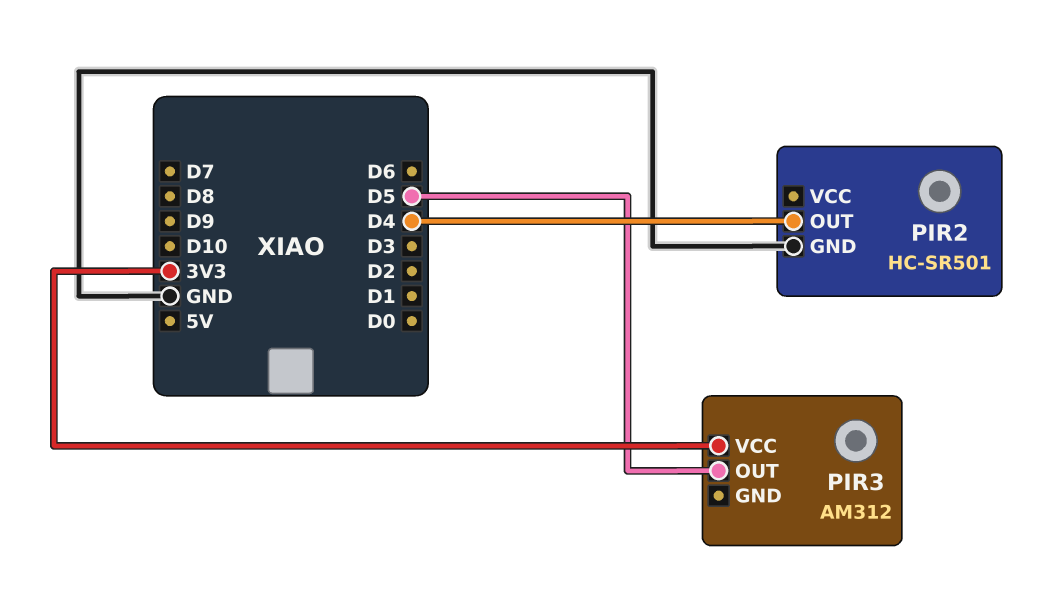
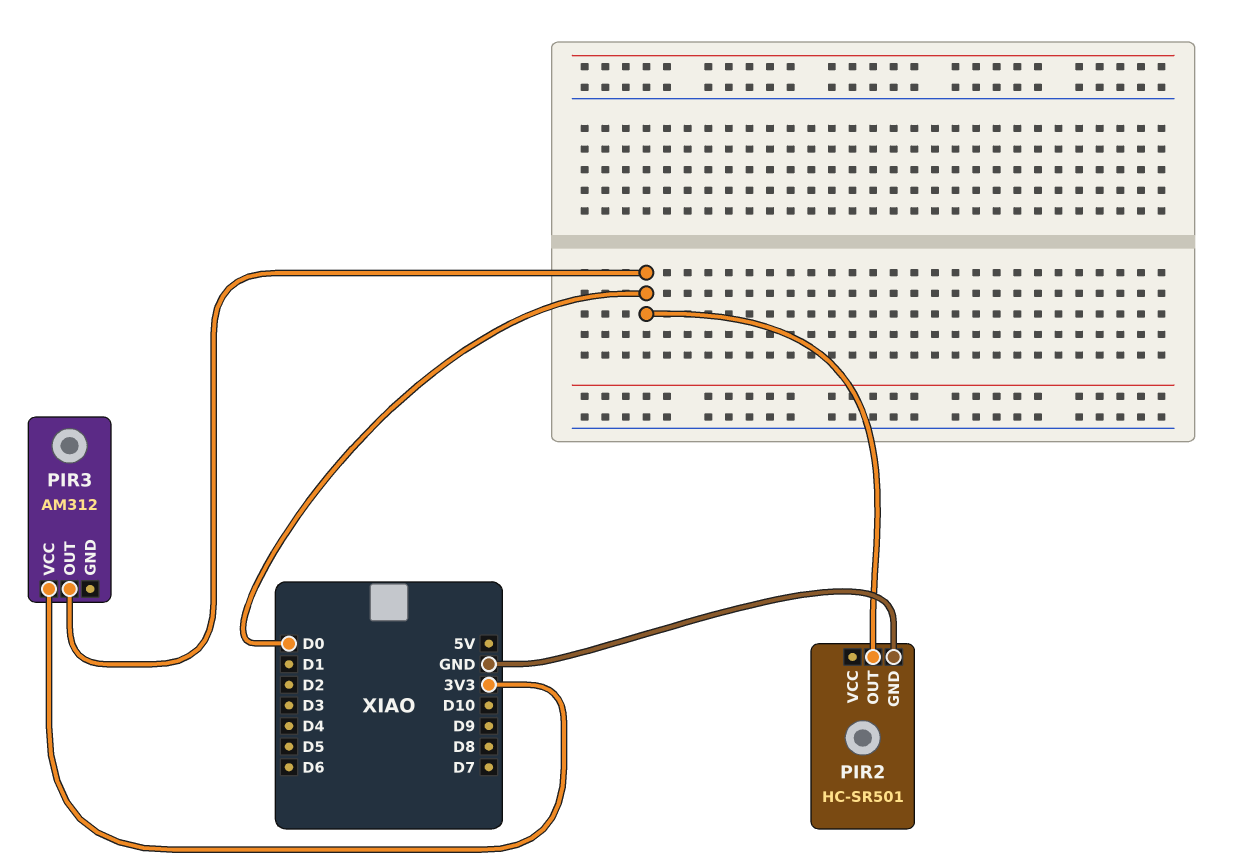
PIR2 pin OUT: D4 -> D0
PIR3 pin OUT: D5 -> D0

